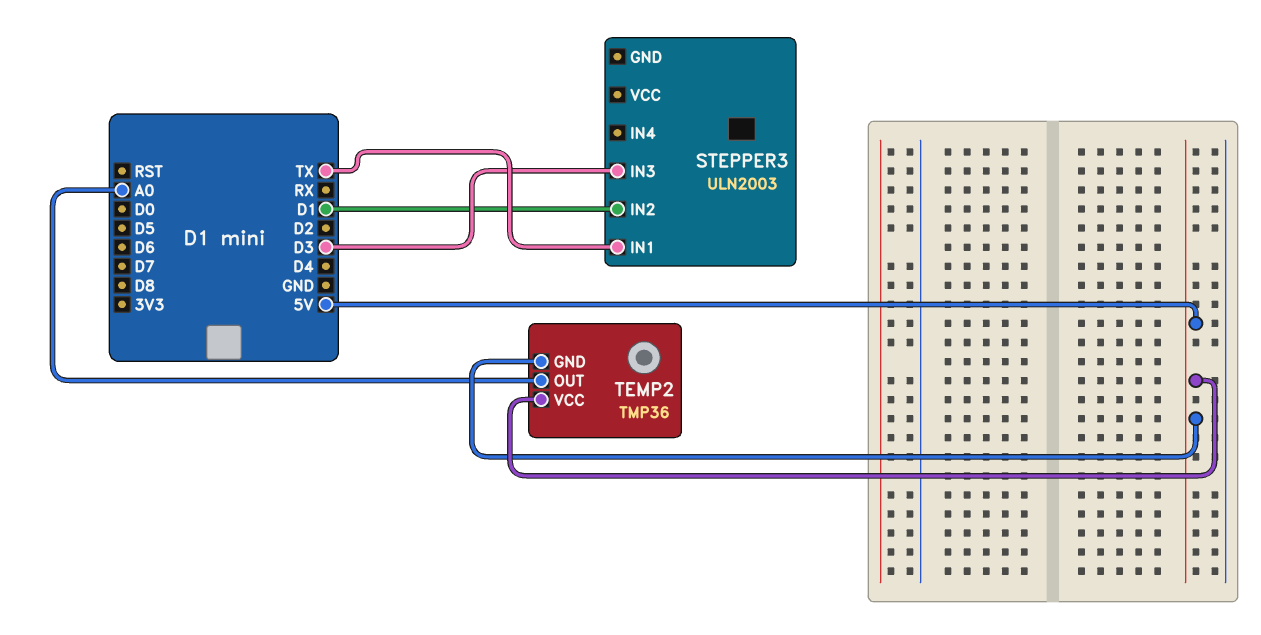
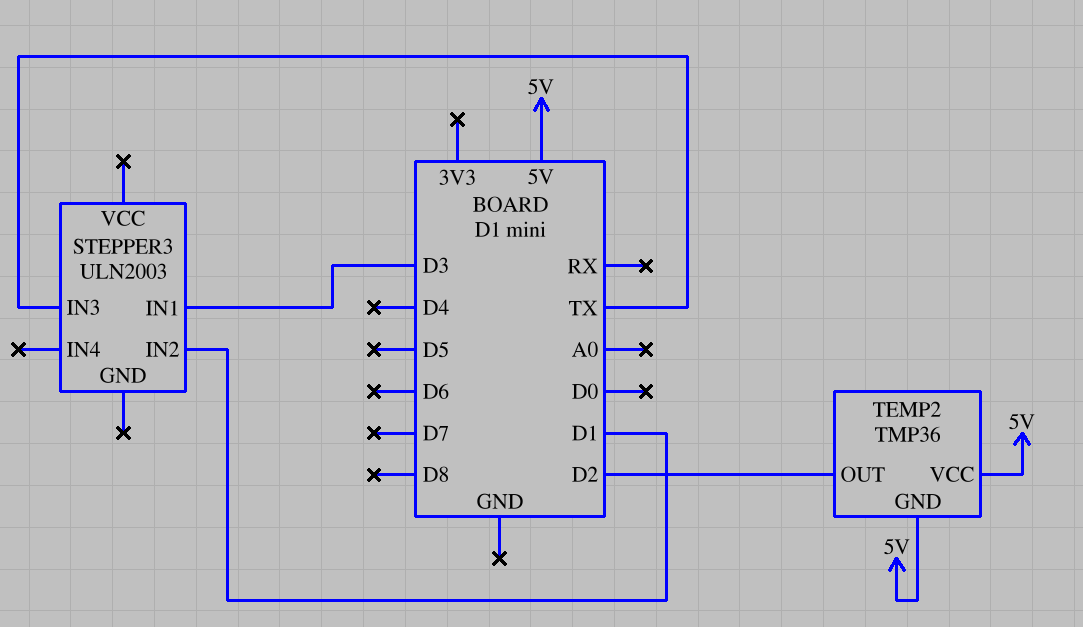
STEPPER3 pin IN1: TX -> D3
STEPPER3 pin IN3: D3 -> TX
TEMP2 pin OUT: A0 -> D2

